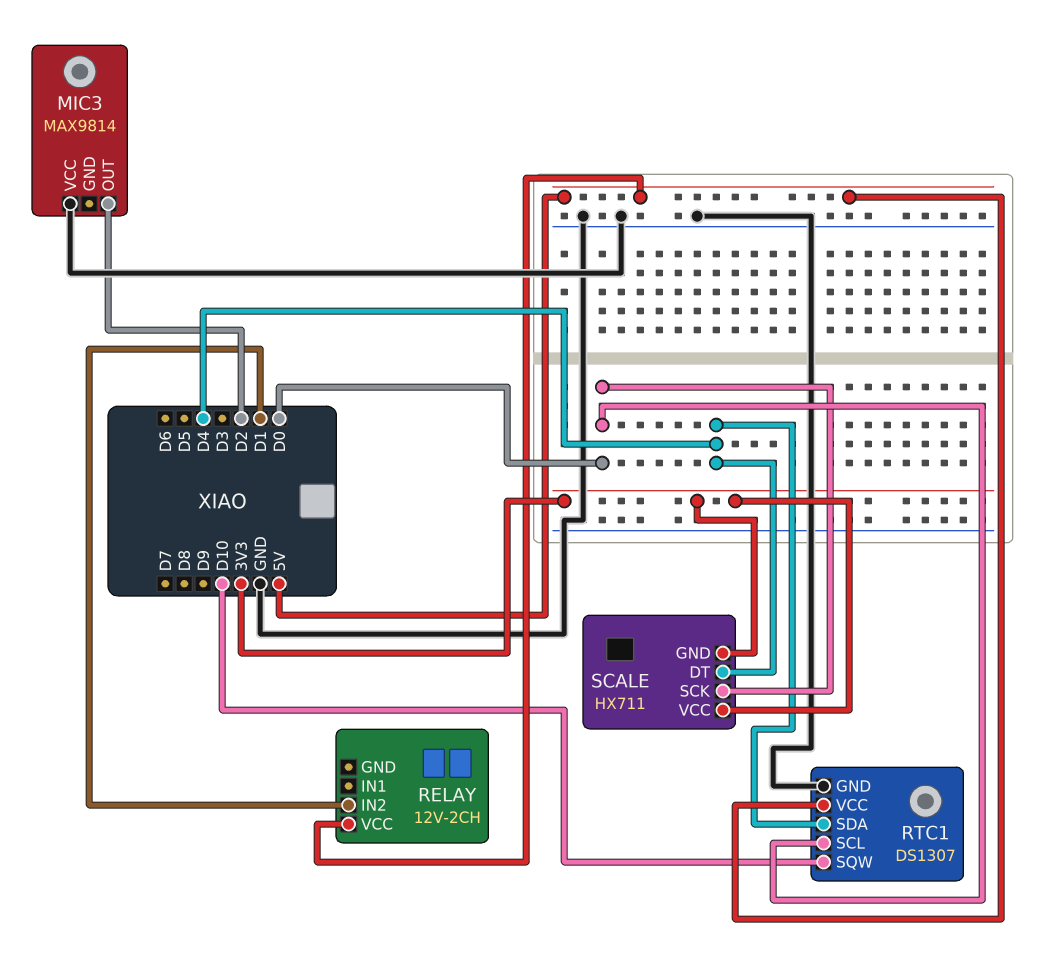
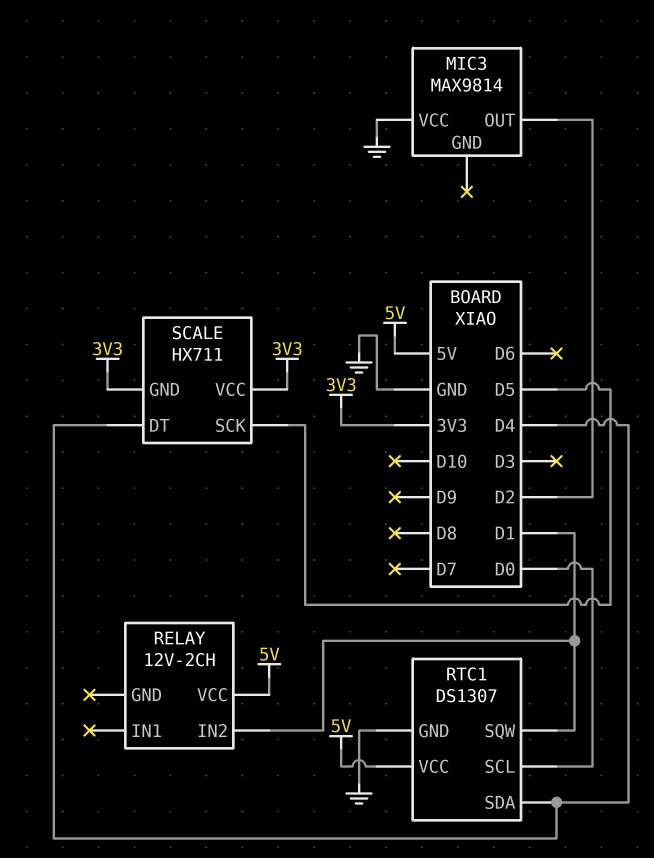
RTC1 pin SQW: D10 -> D1
SCALE pin SCK: D0 -> D5

